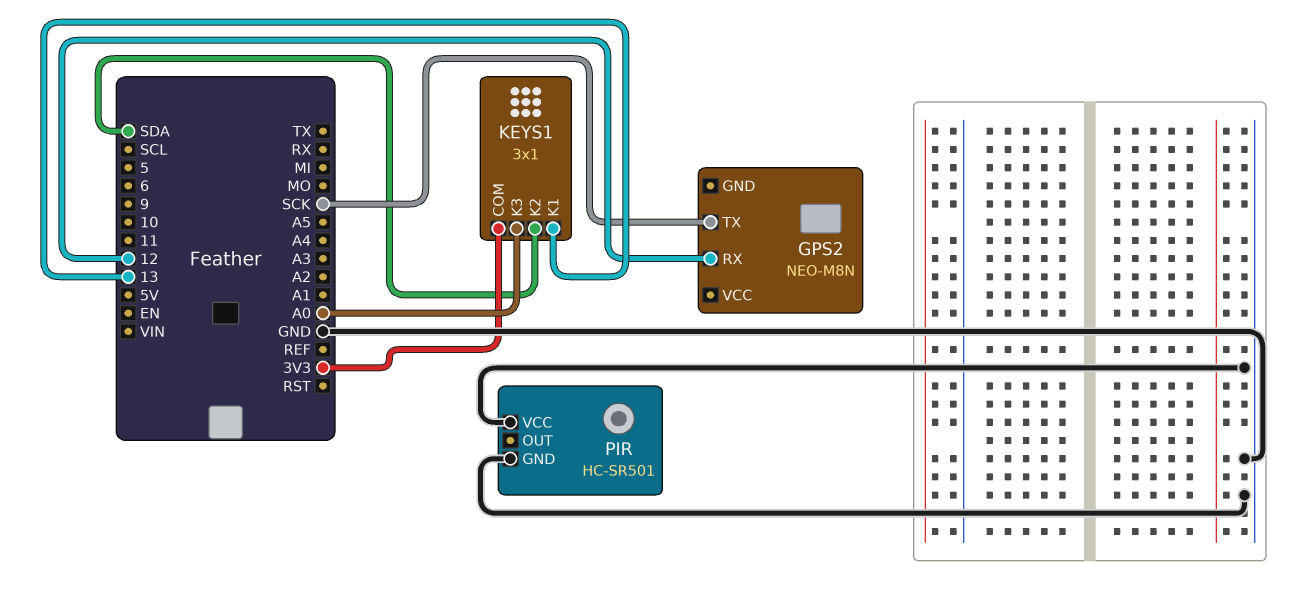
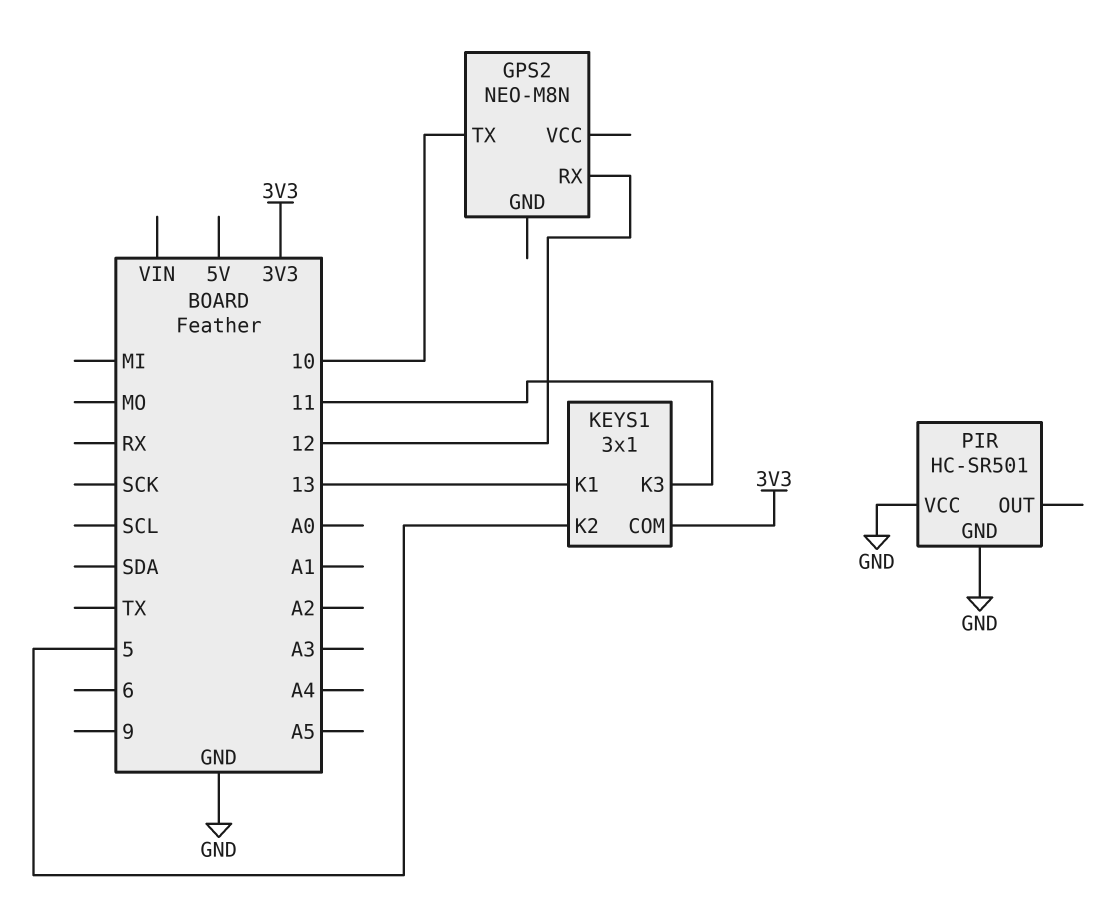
GPS2 pin TX: SCK -> 10
KEYS1 pin K2: SDA -> 5
KEYS1 pin K3: A0 -> 11

